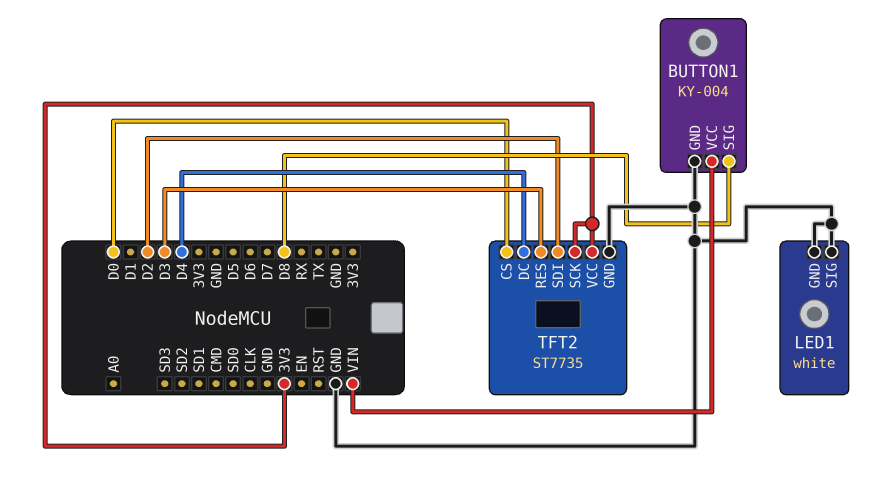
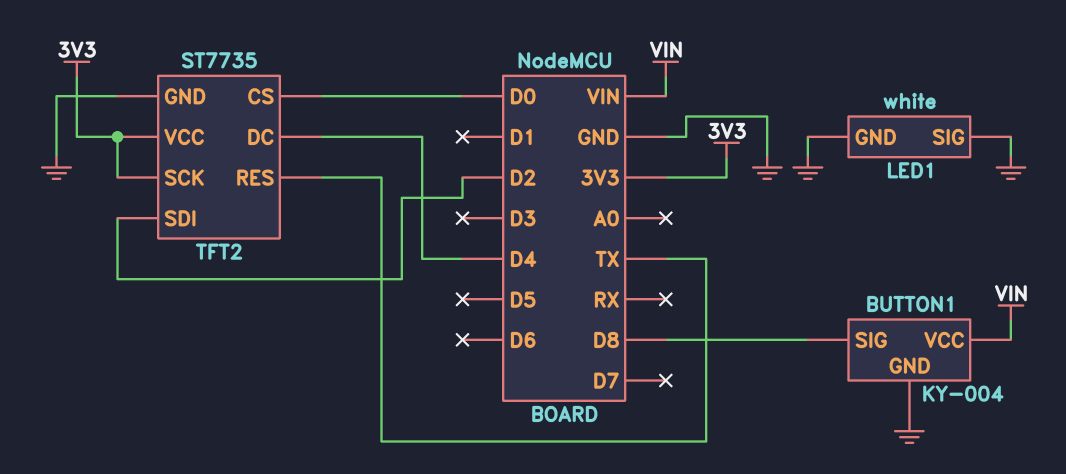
TFT2 pin RES: D3 -> TX

